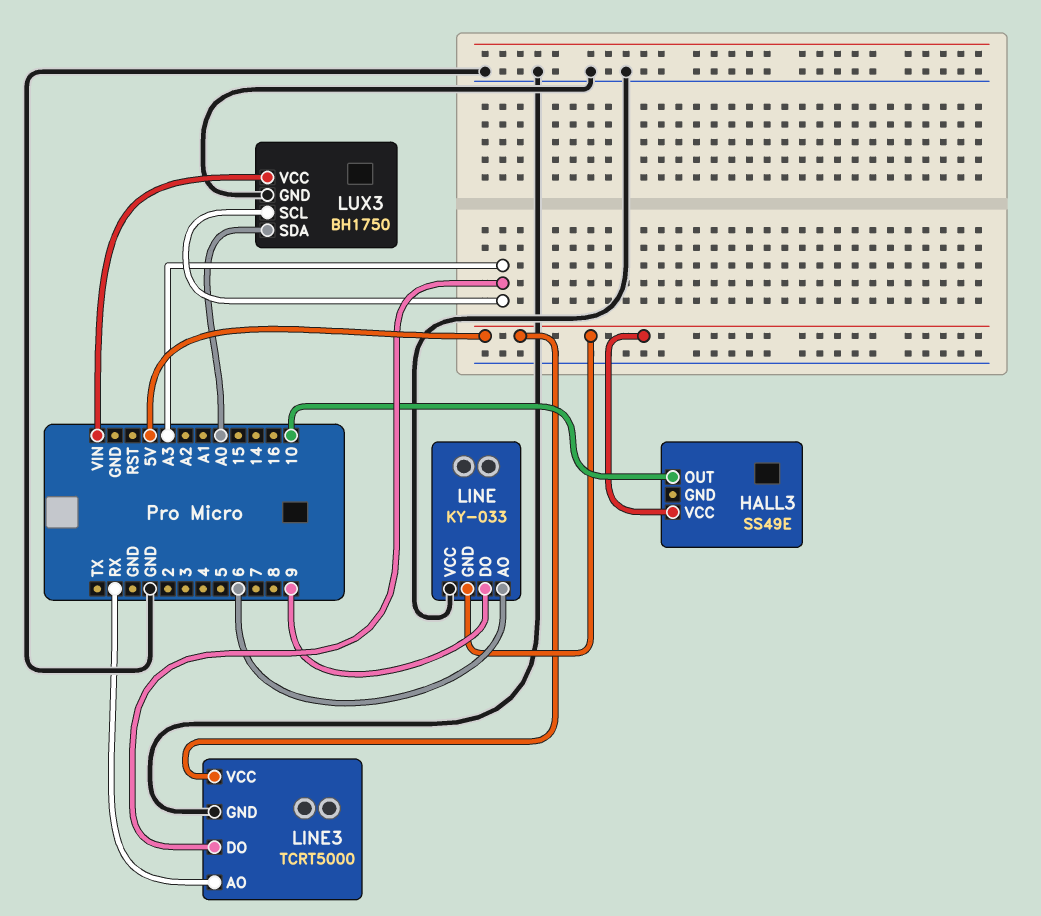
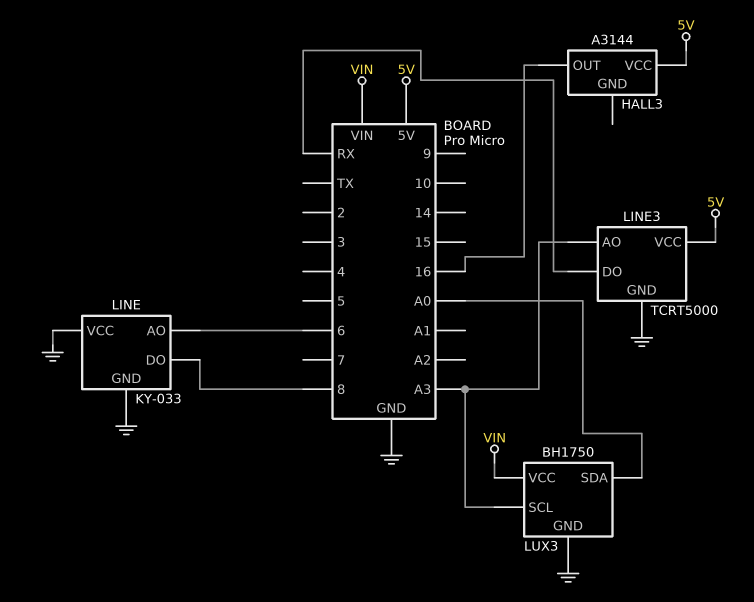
HALL3: SS49E -> A3144
HALL3 pin OUT: 10 -> 16
LINE pin DO: 9 -> 8
LINE pin GND: 5V -> GND
LINE3 pin AO: RX -> A3
LINE3 pin DO: A3 -> RX

